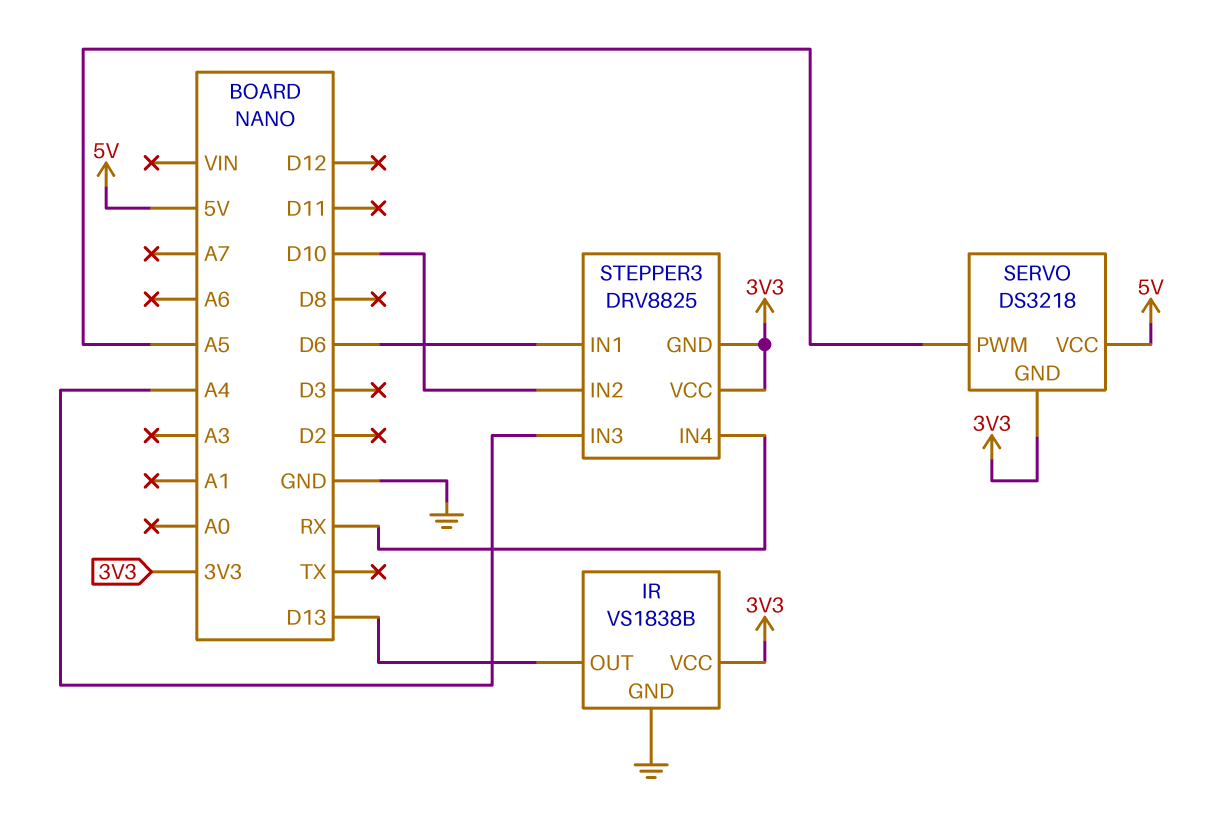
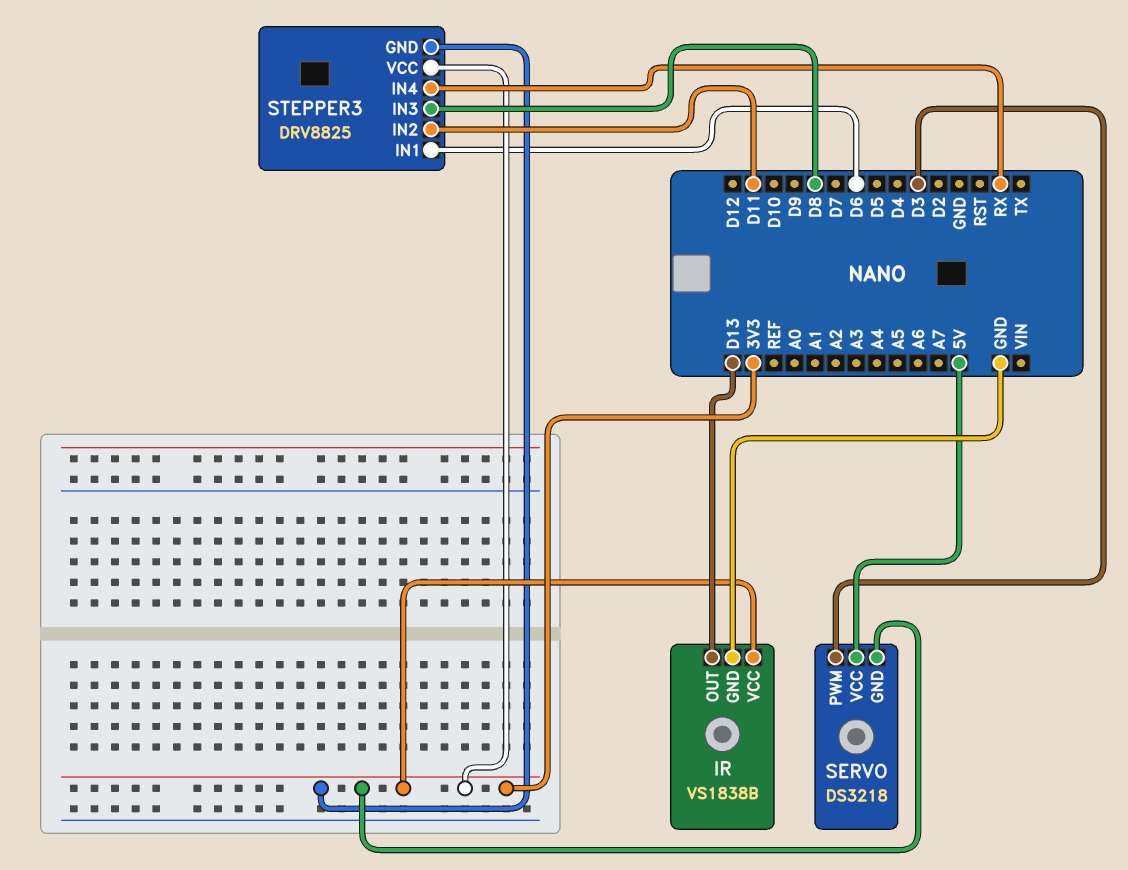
SERVO pin PWM: A5 -> D3
STEPPER3 pin IN2: D10 -> D11
STEPPER3 pin IN3: A4 -> D8

